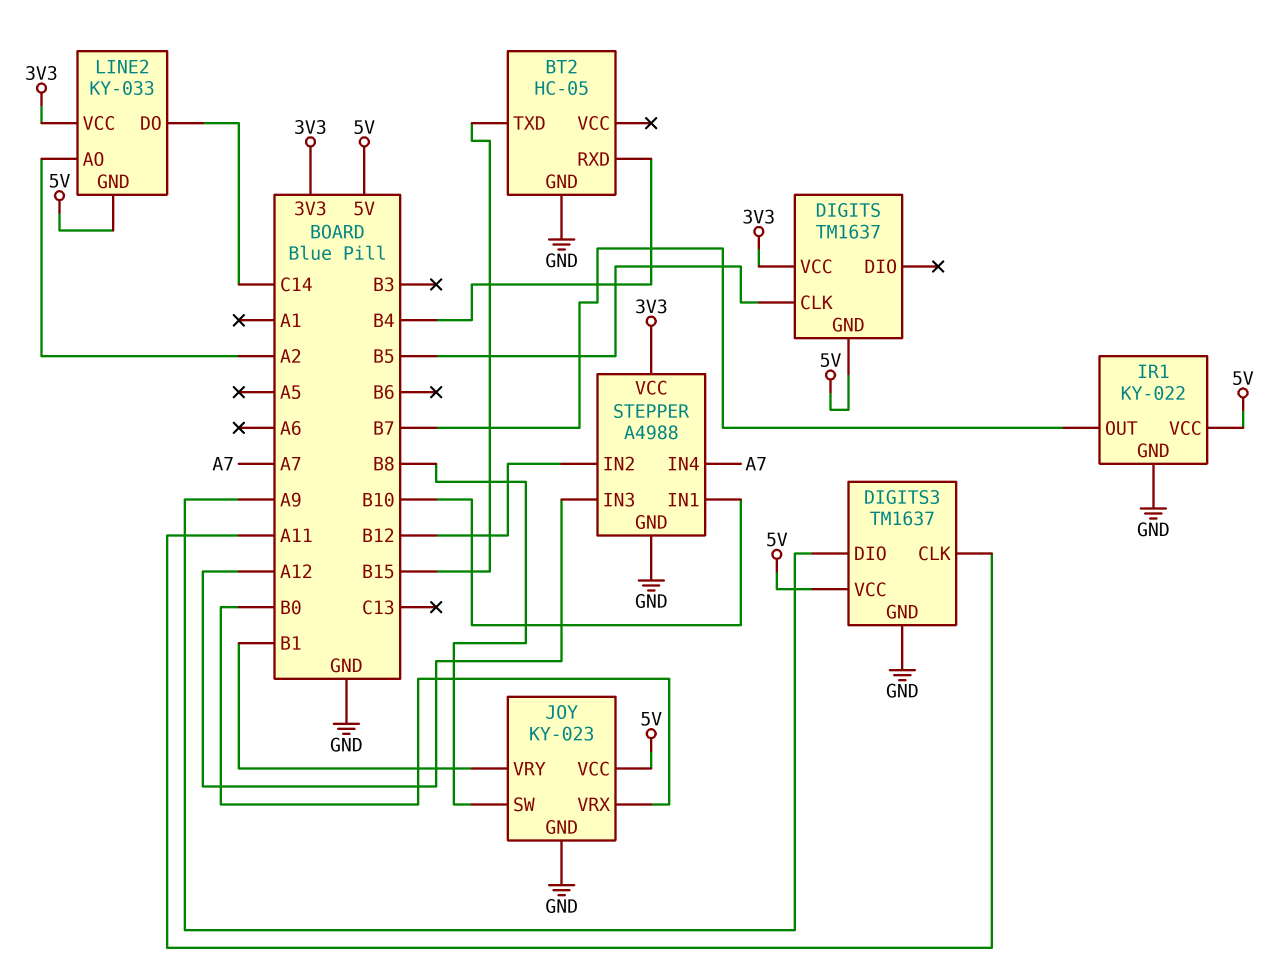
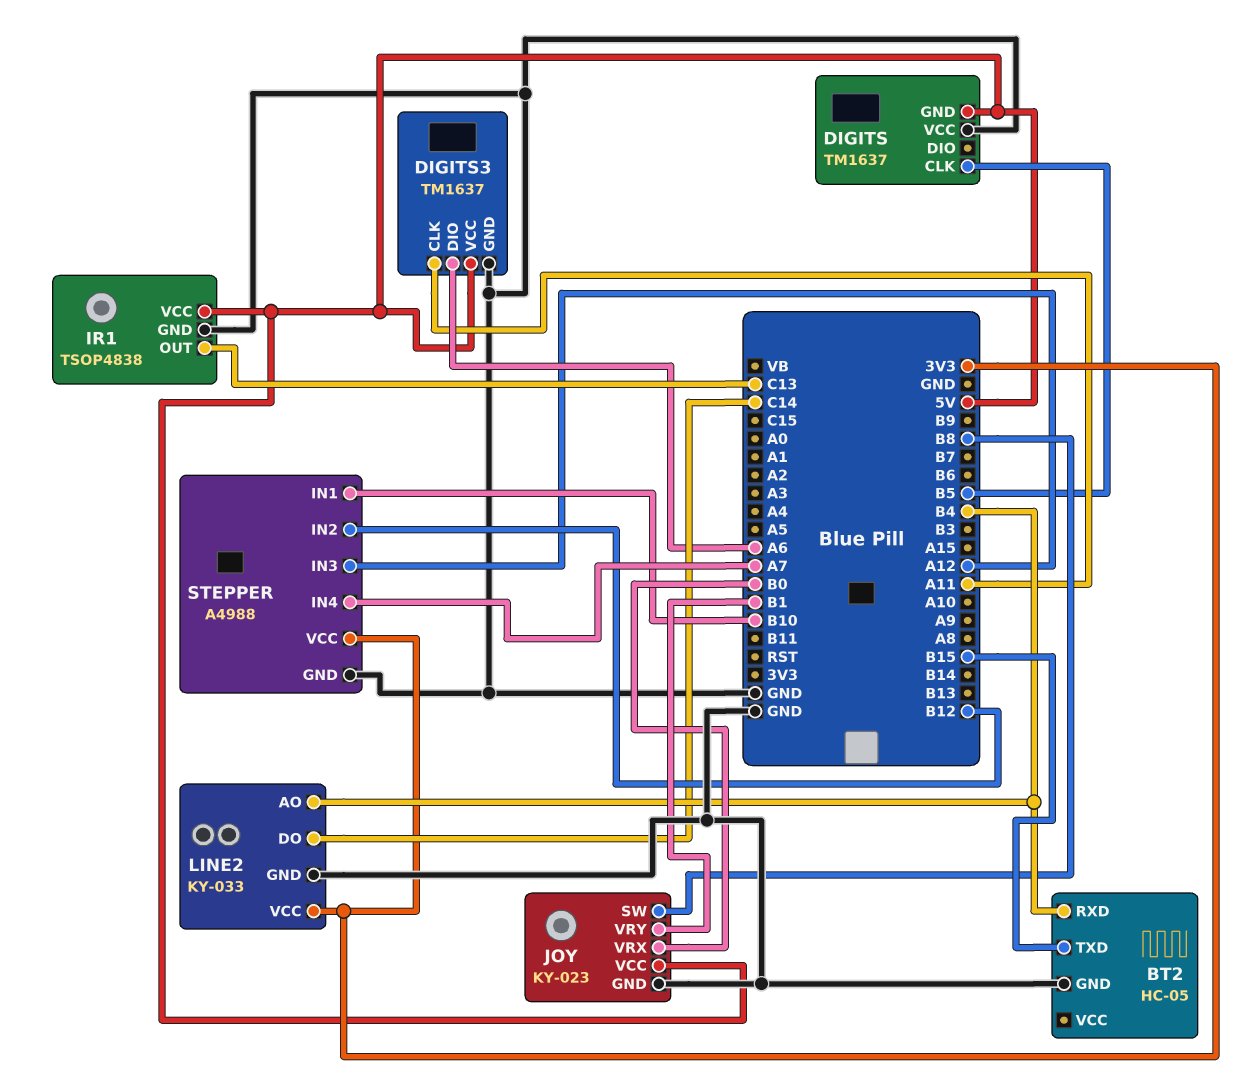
DIGITS pin VCC: 3V3 -> GND
DIGITS3 pin DIO: A9 -> A6
IR1: KY-022 -> TSOP4838
IR1 pin OUT: B7 -> C13
LINE2 pin AO: A2 -> B4
LINE2 pin GND: 5V -> GND

